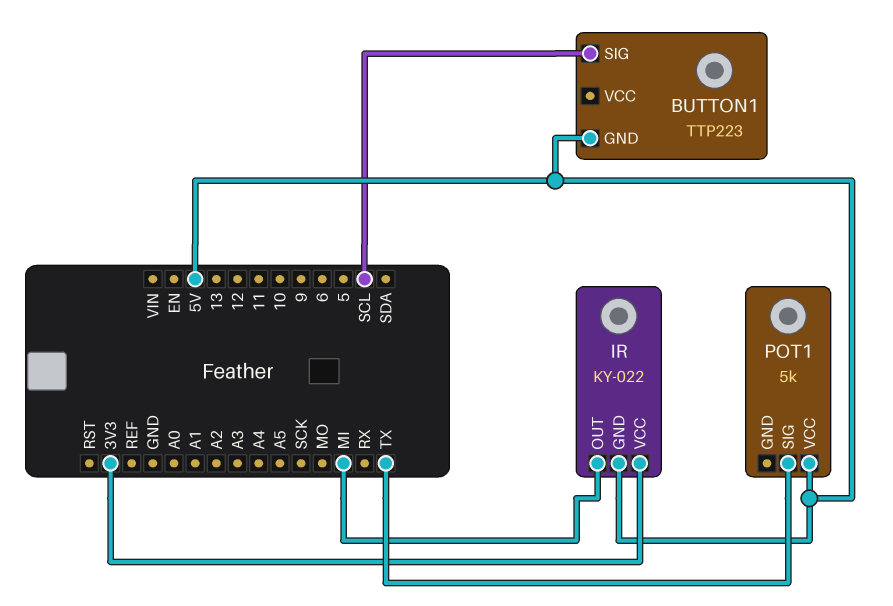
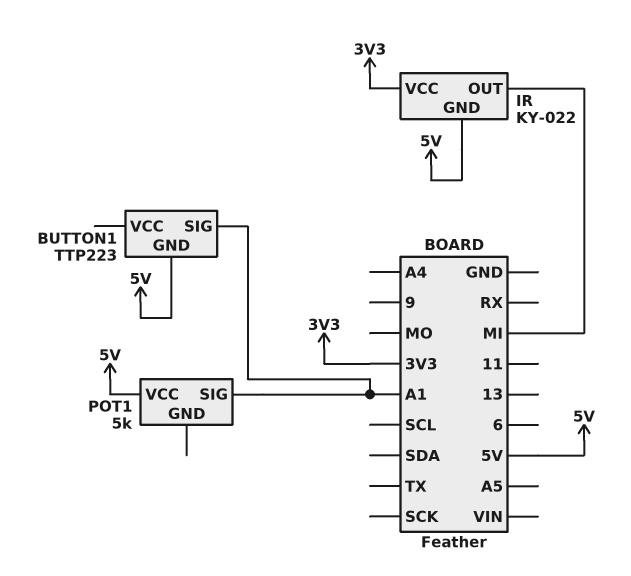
BUTTON1 pin SIG: SCL -> A1
POT1 pin SIG: TX -> A1

